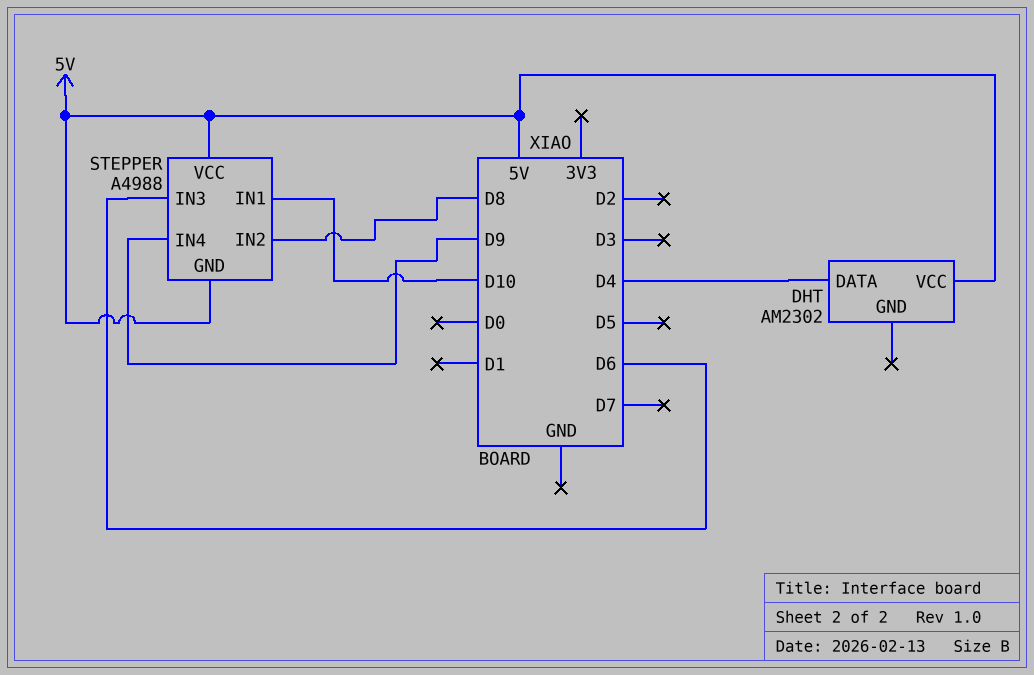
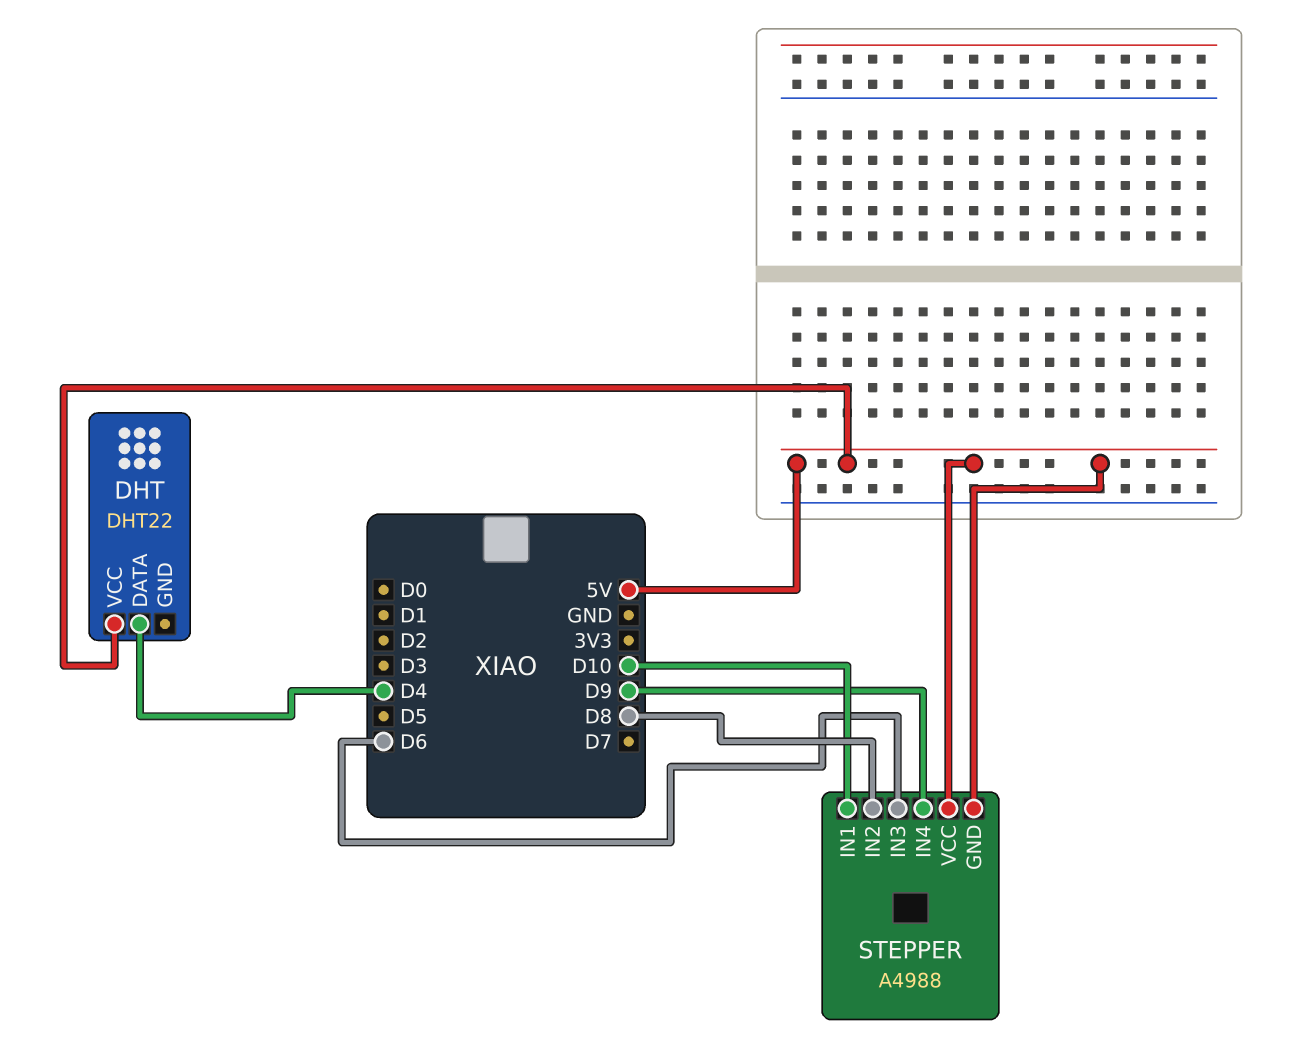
DHT: AM2302 -> DHT22

